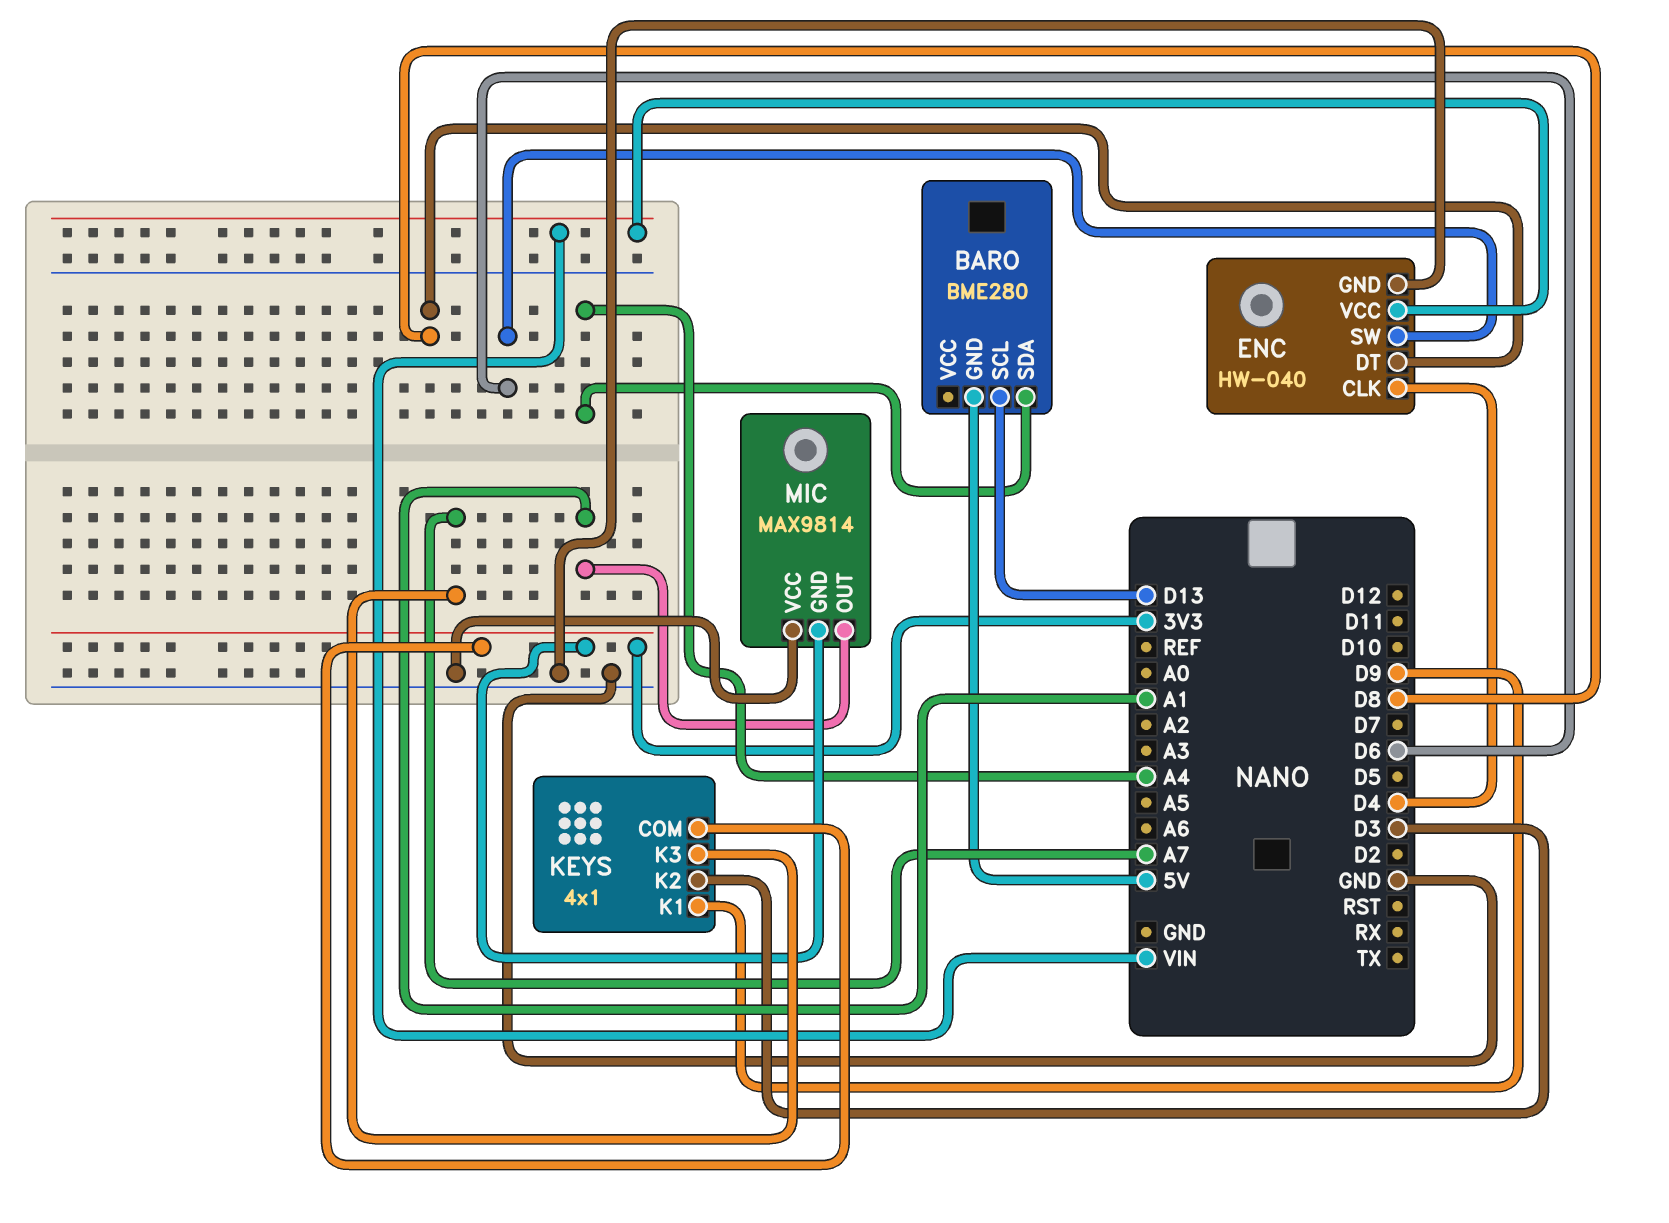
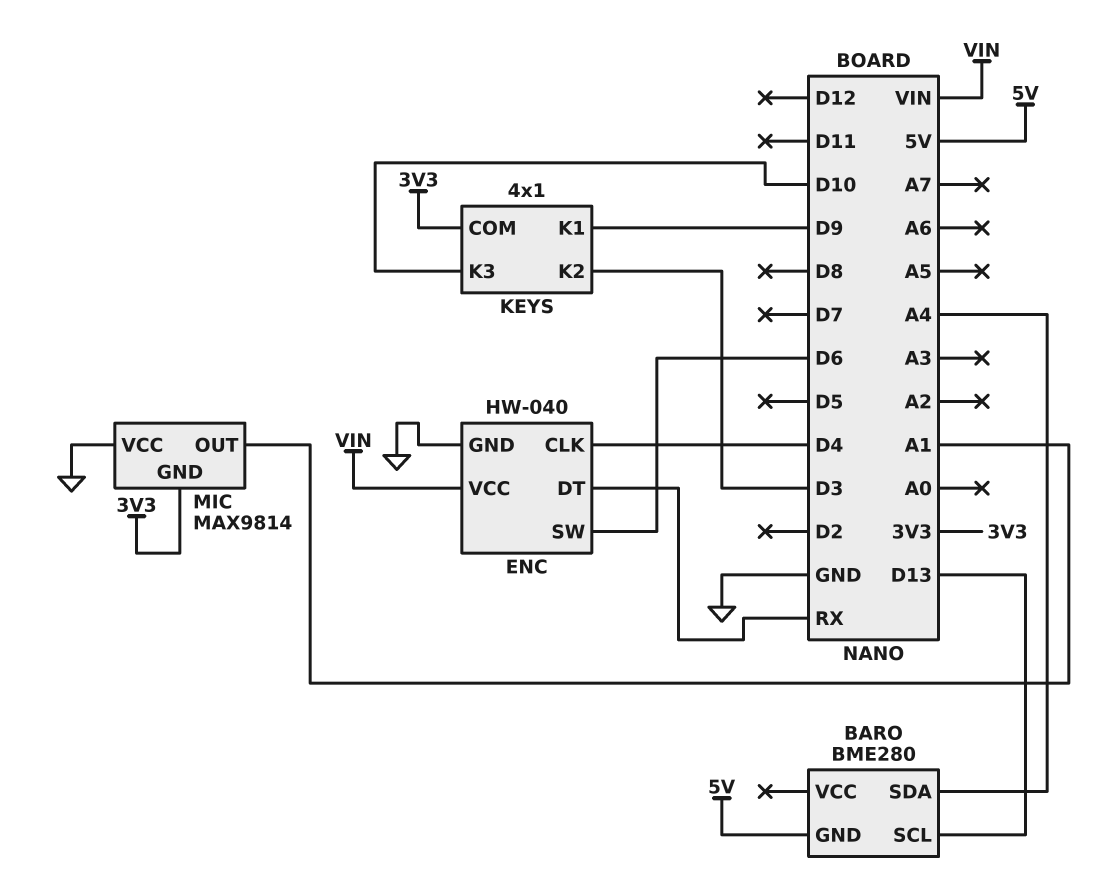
ENC pin DT: D8 -> RX
KEYS pin K3: A7 -> D10

